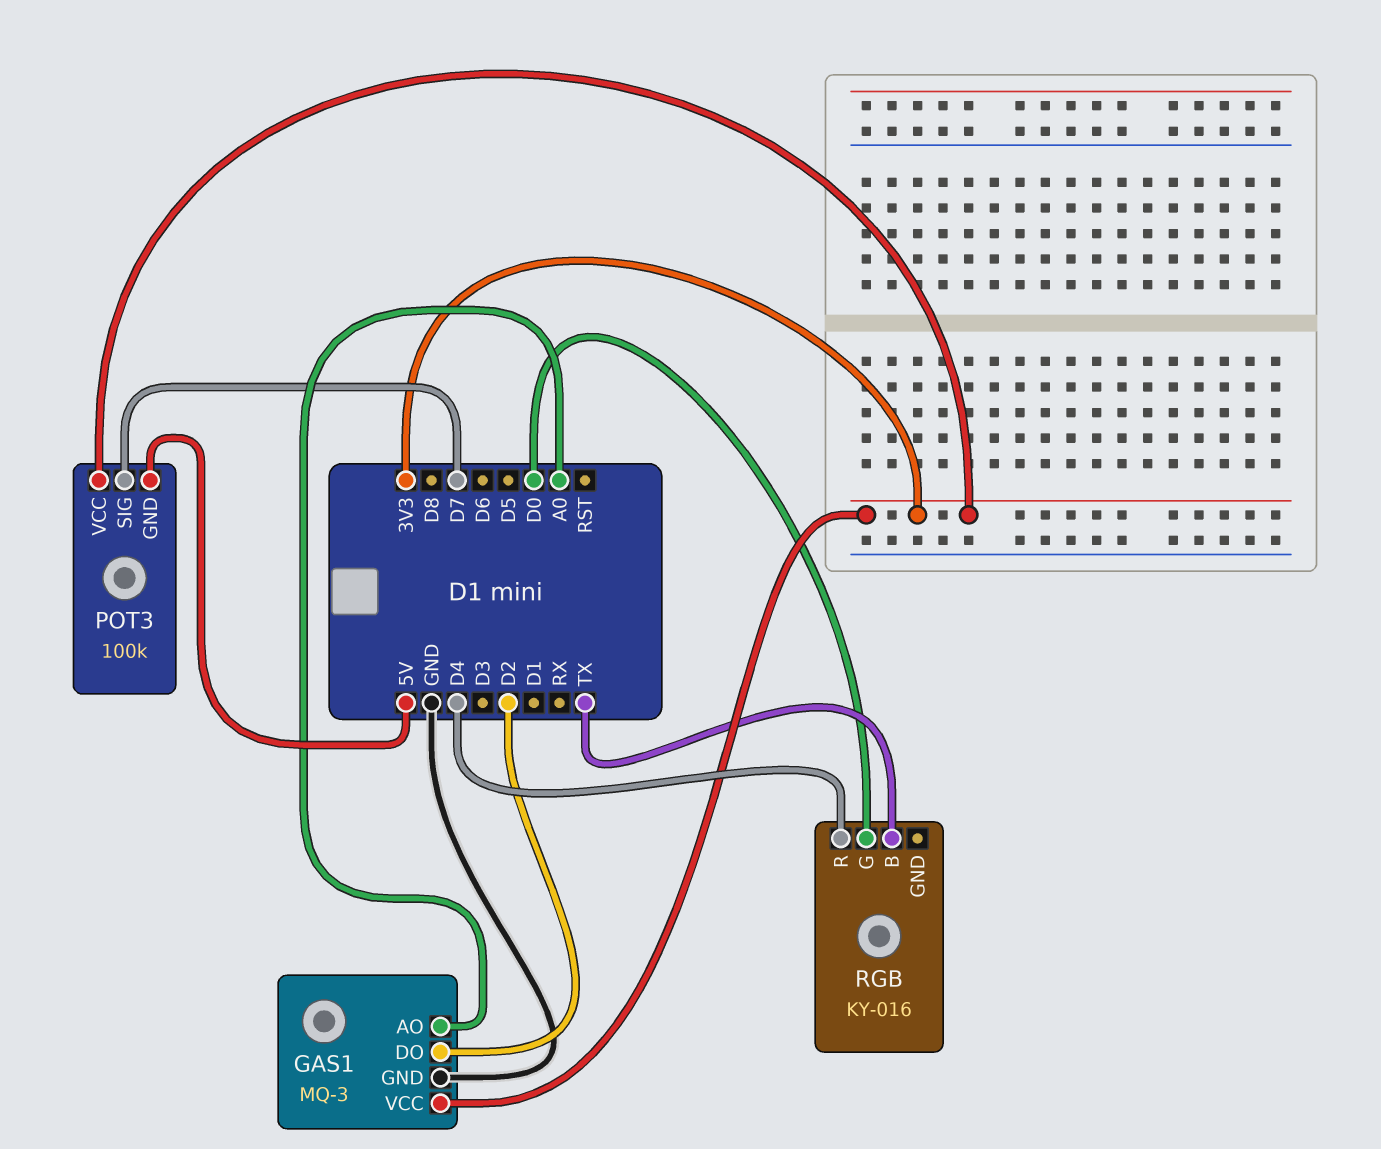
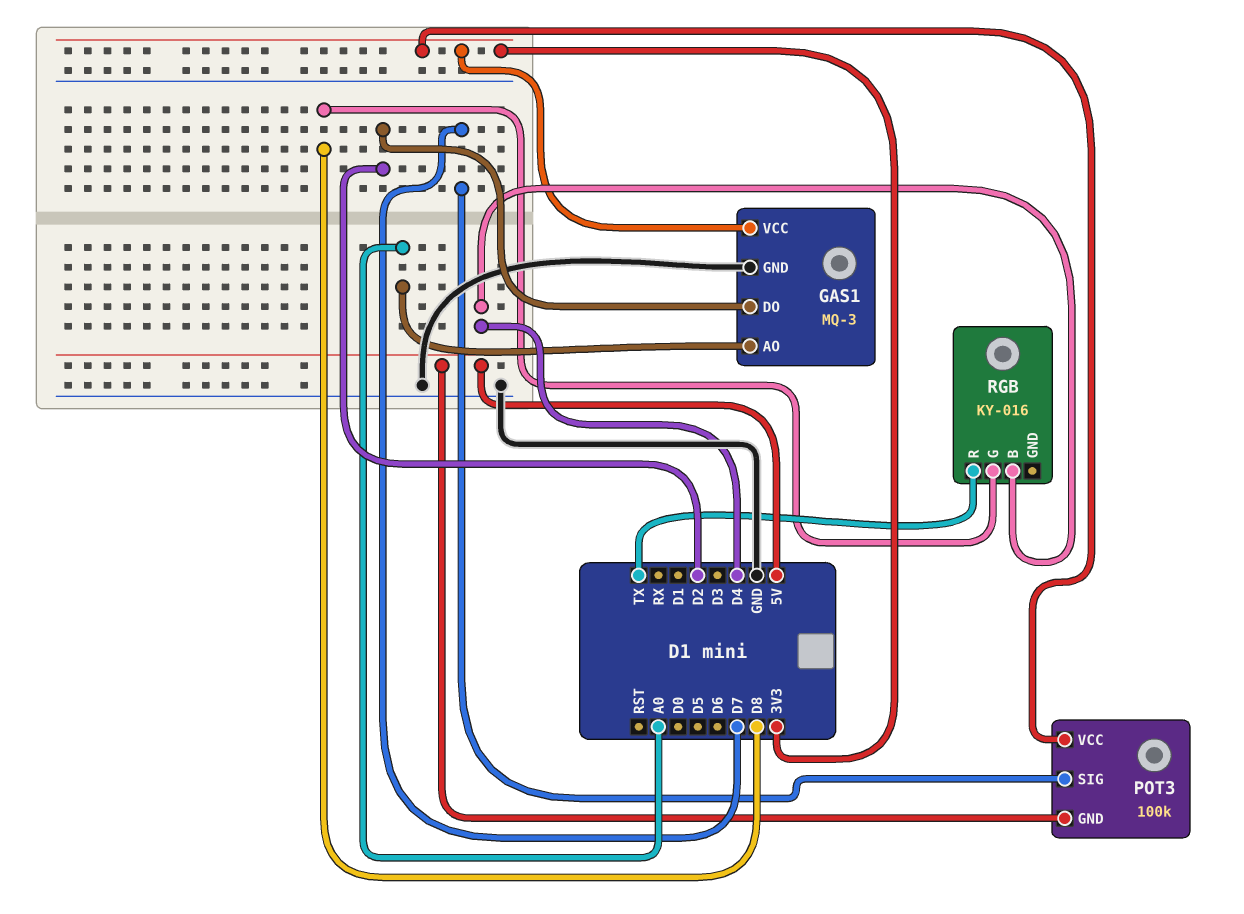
RGB pin B: TX -> D4
RGB pin G: D0 -> D8
RGB pin R: D4 -> TX

